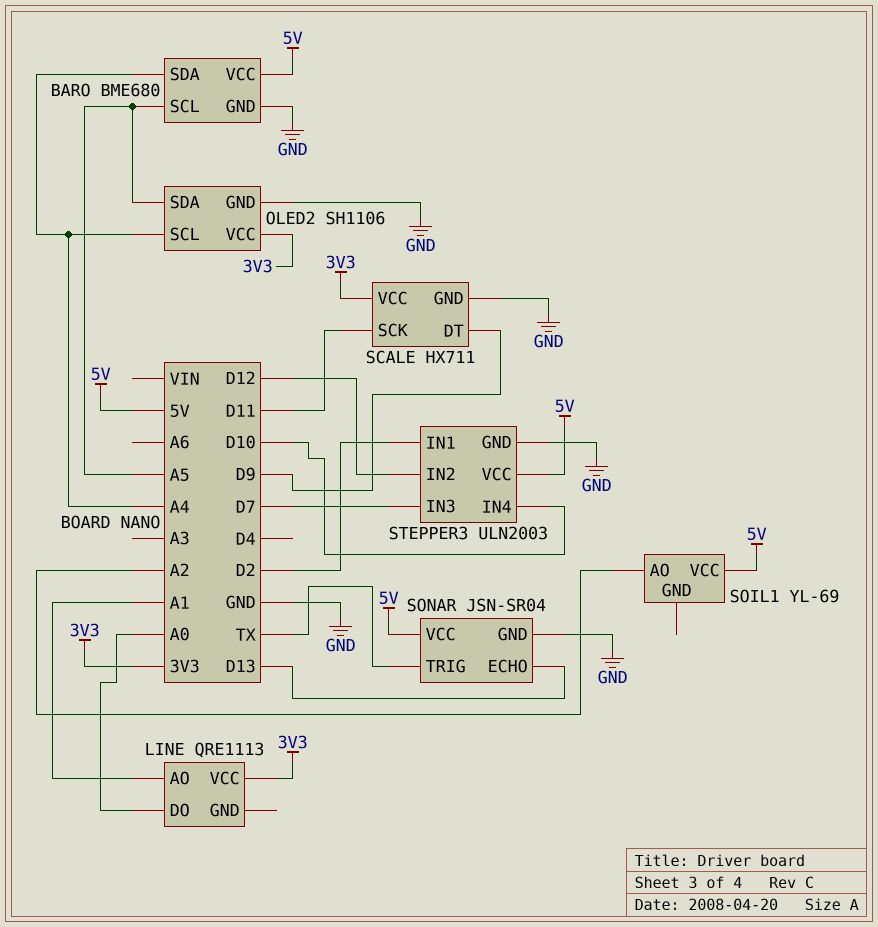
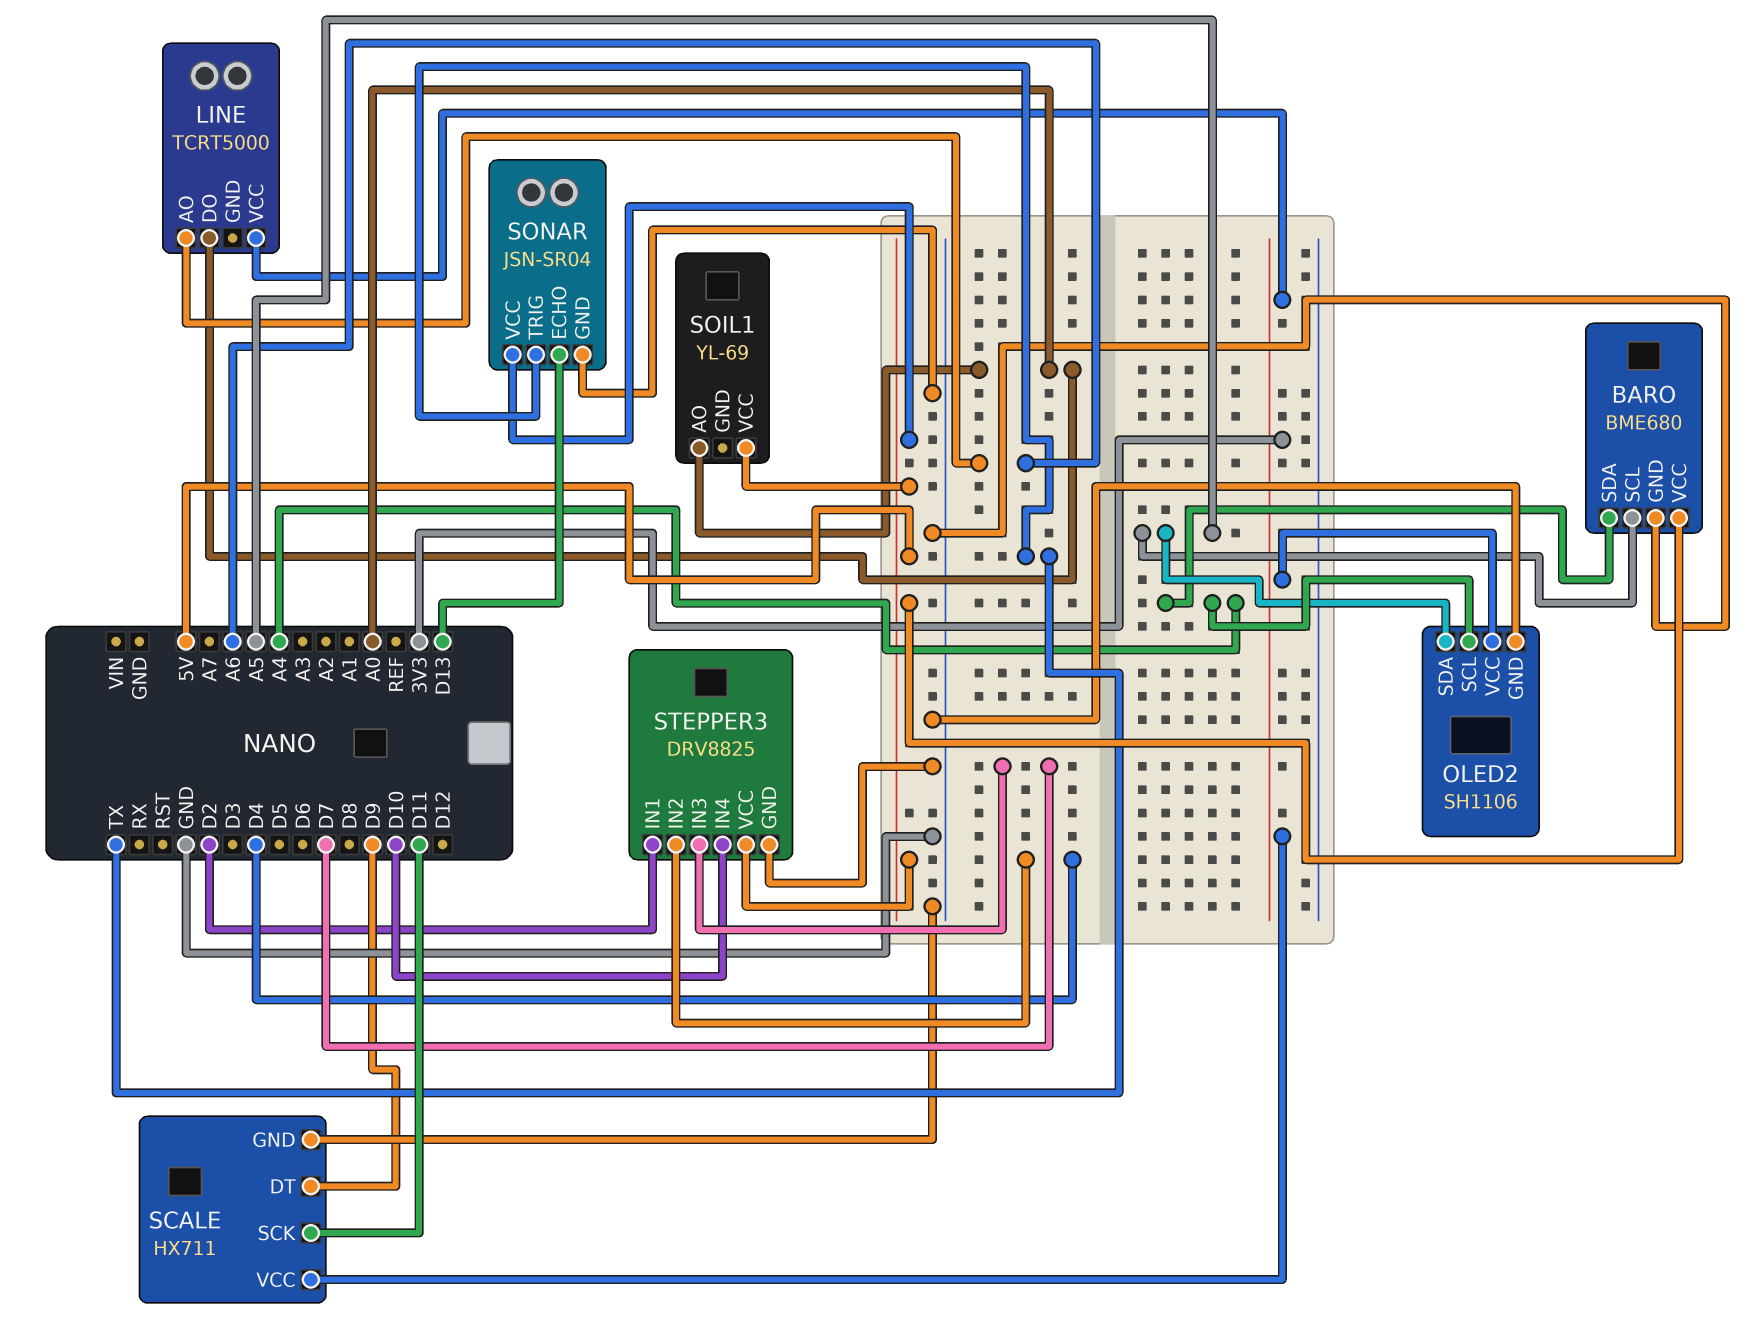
LINE: QRE1113 -> TCRT5000
LINE pin AO: A1 -> A6
SOIL1 pin AO: A2 -> A0
STEPPER3: ULN2003 -> DRV8825
STEPPER3 pin IN2: D12 -> D4

